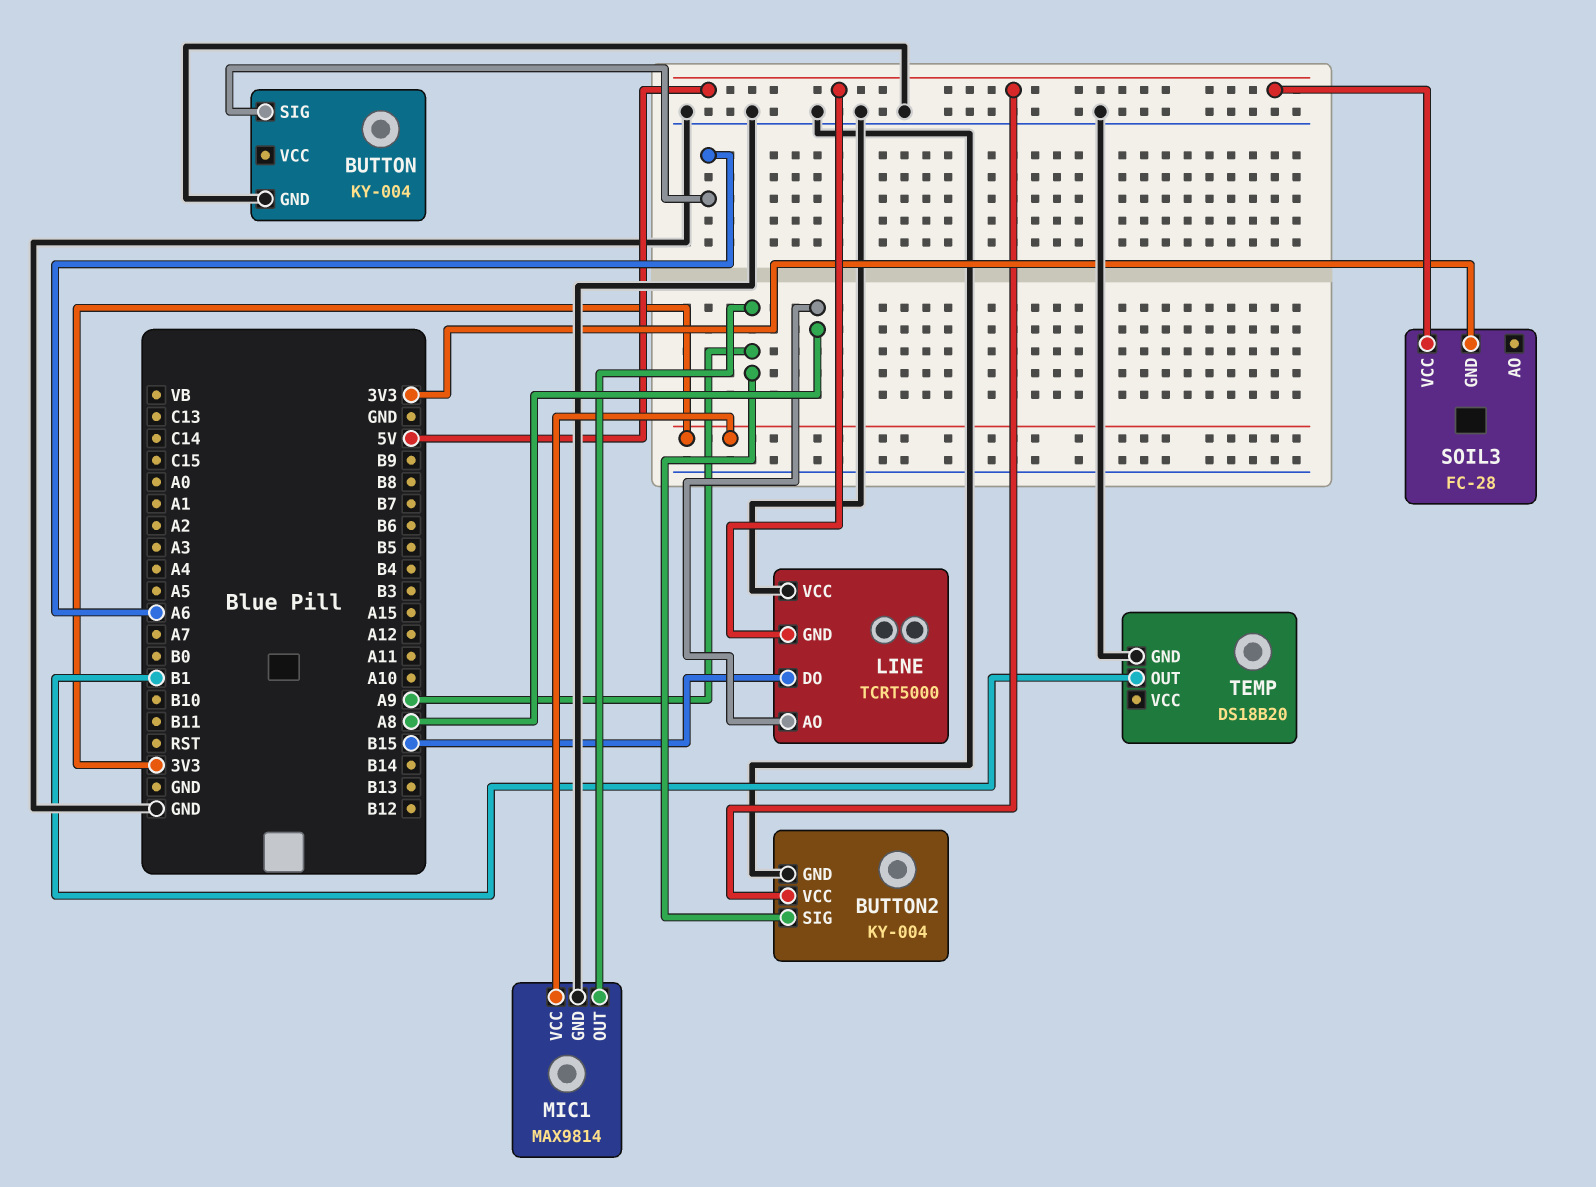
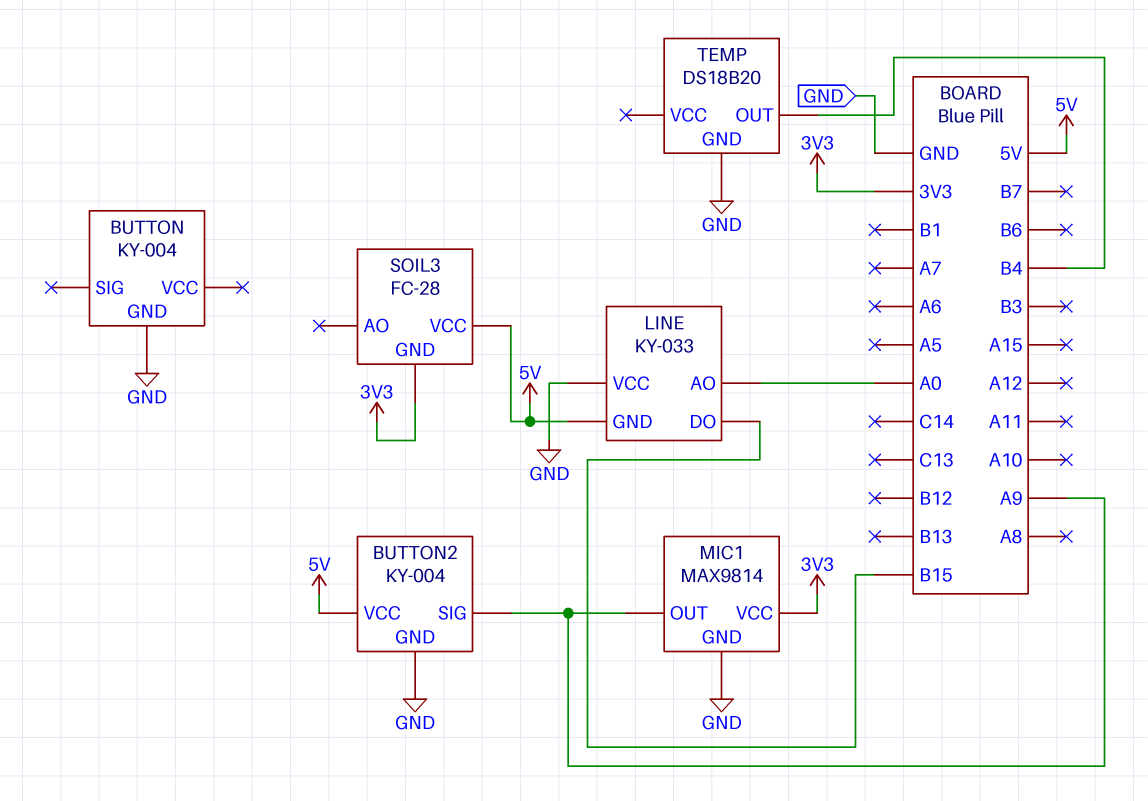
BUTTON pin SIG: A6 -> none
LINE: TCRT5000 -> KY-033
LINE pin AO: A8 -> A0
TEMP pin OUT: B1 -> B4

